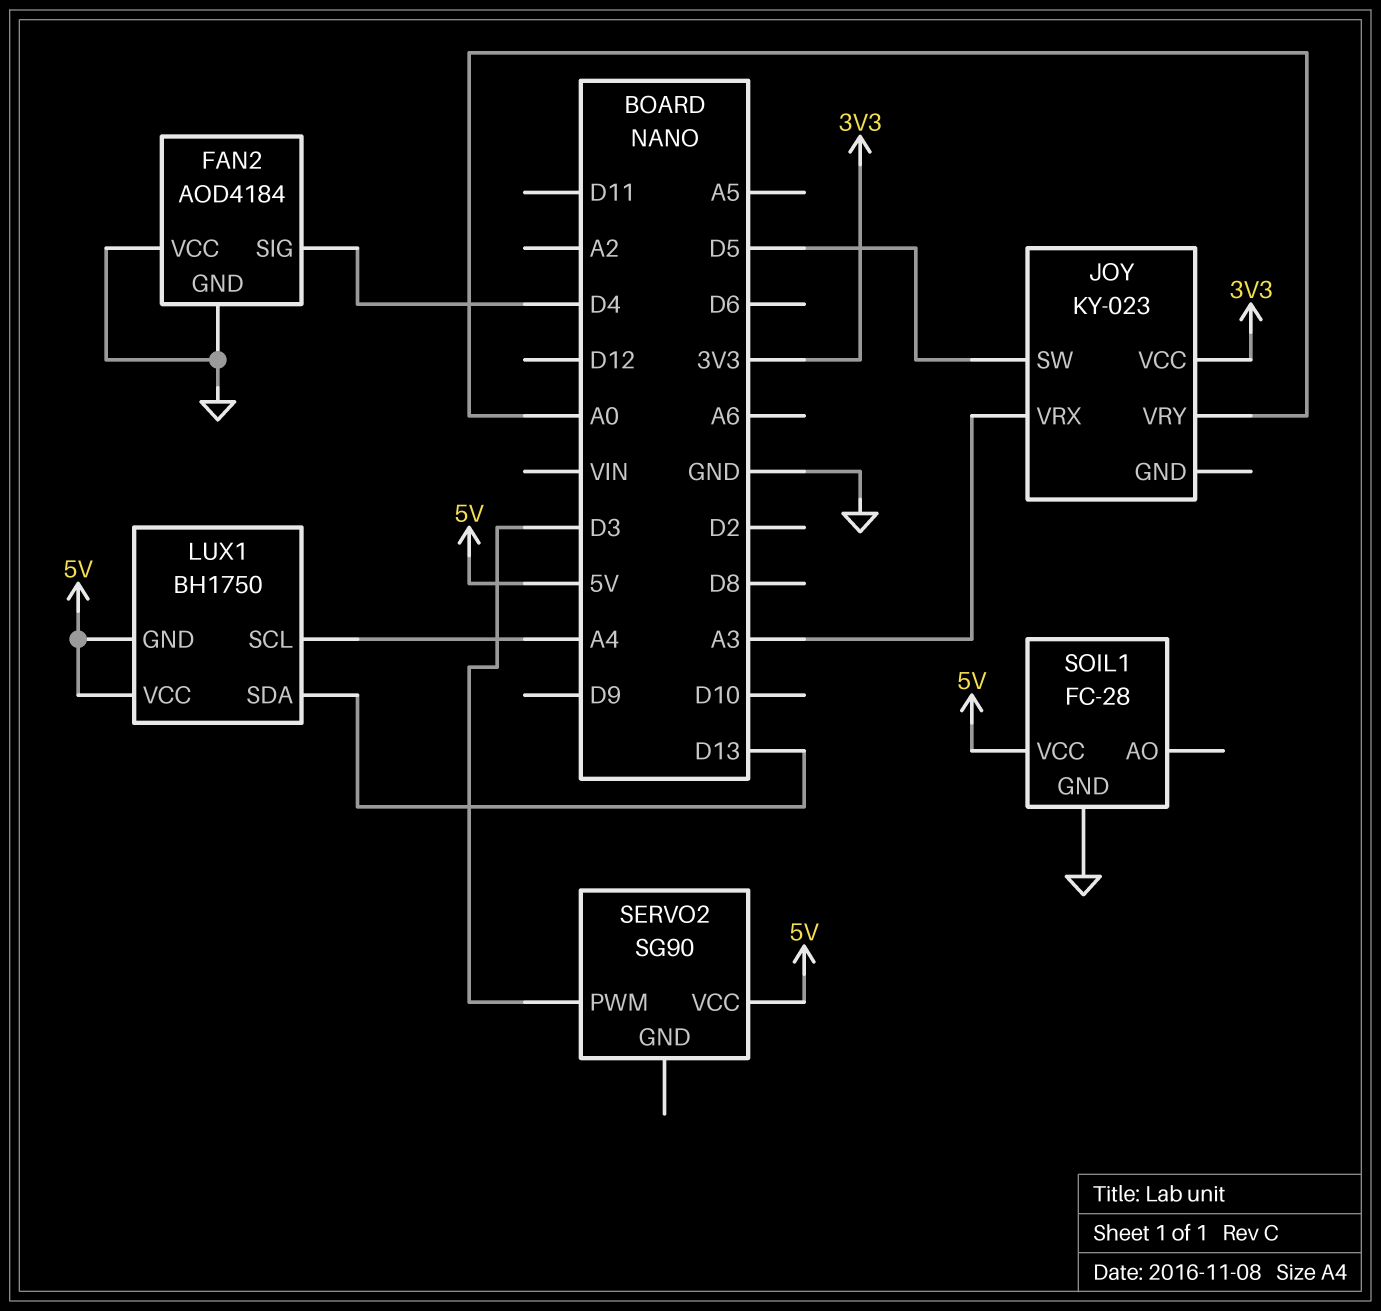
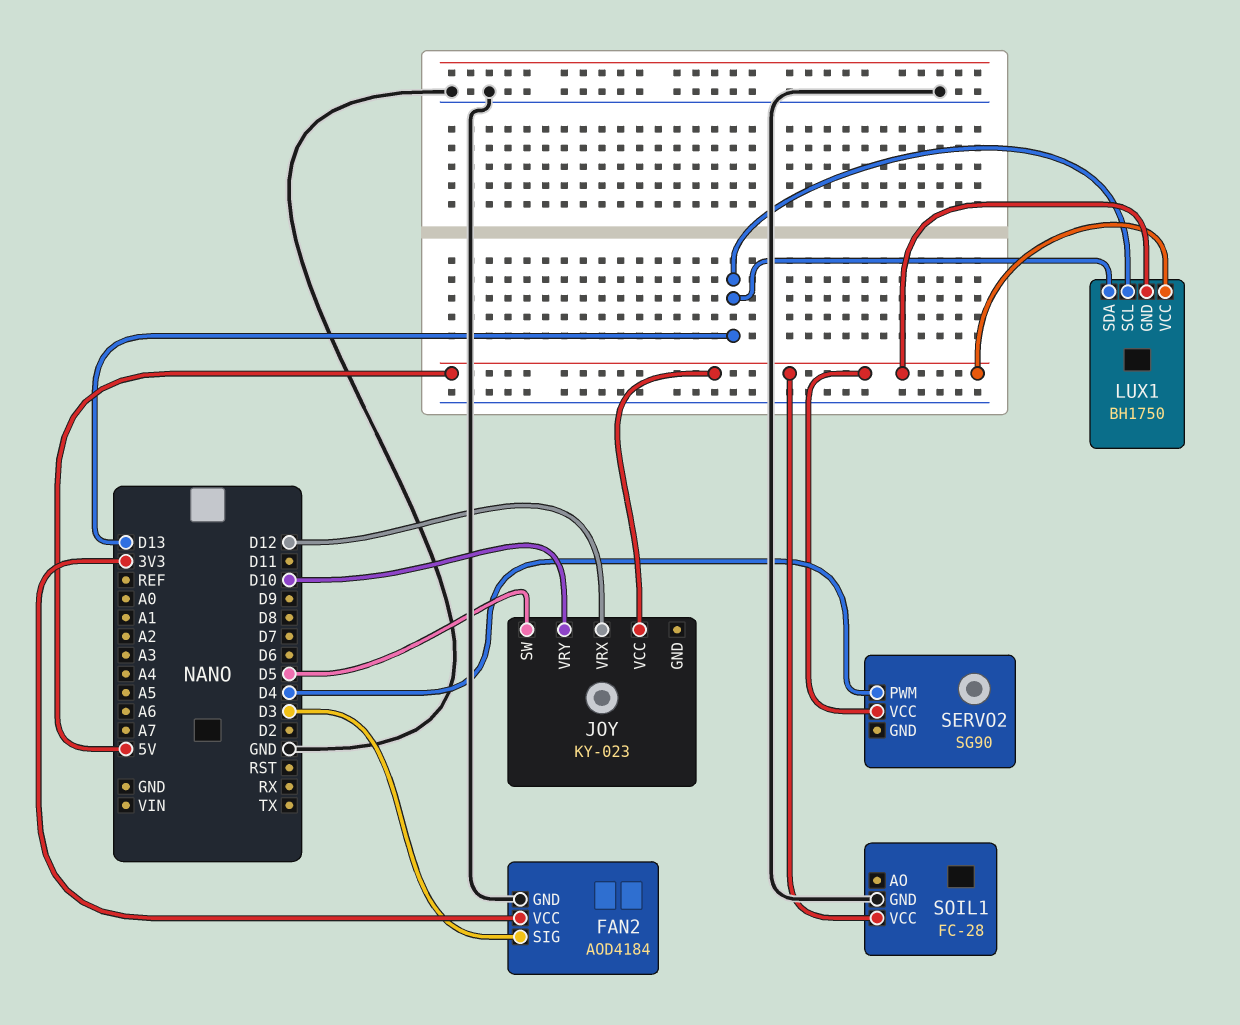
FAN2 pin SIG: D4 -> D3
FAN2 pin VCC: GND -> 3V3
JOY pin VCC: 3V3 -> 5V
JOY pin VRX: A3 -> D12
JOY pin VRY: A0 -> D10
LUX1 pin SCL: A4 -> D13
SERVO2 pin PWM: D3 -> D4

